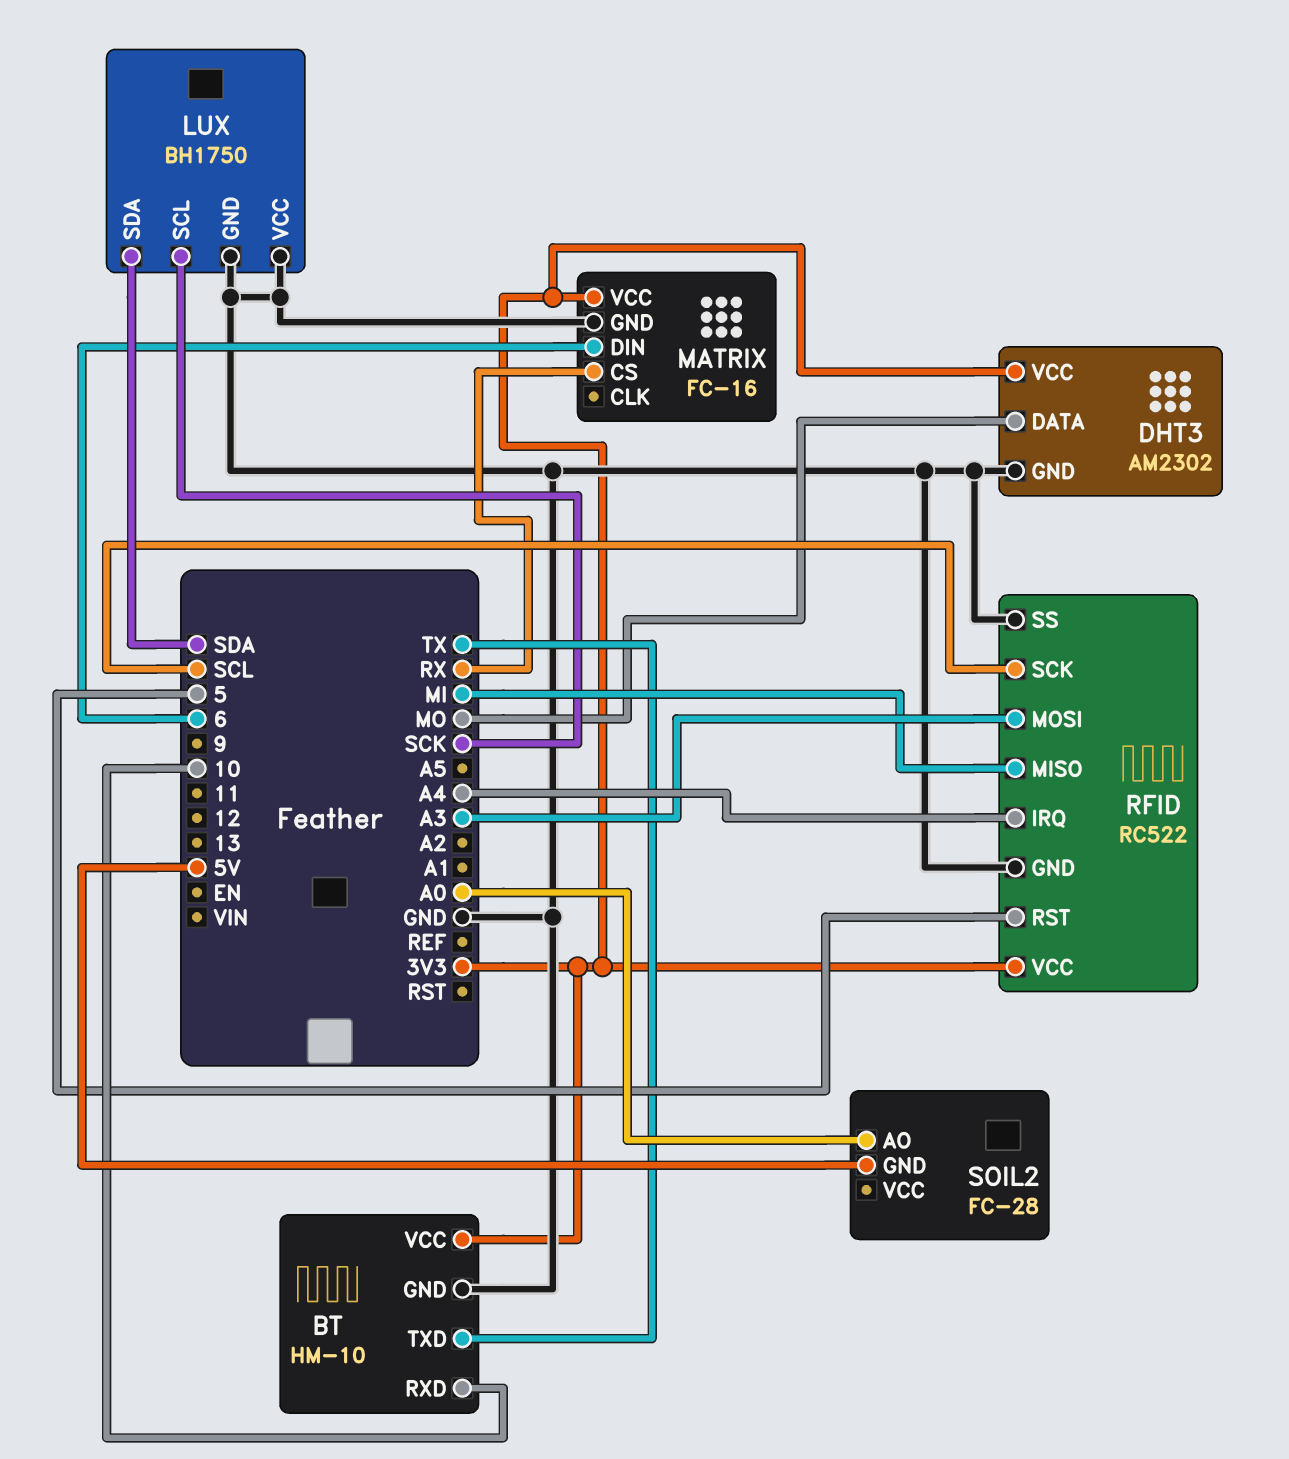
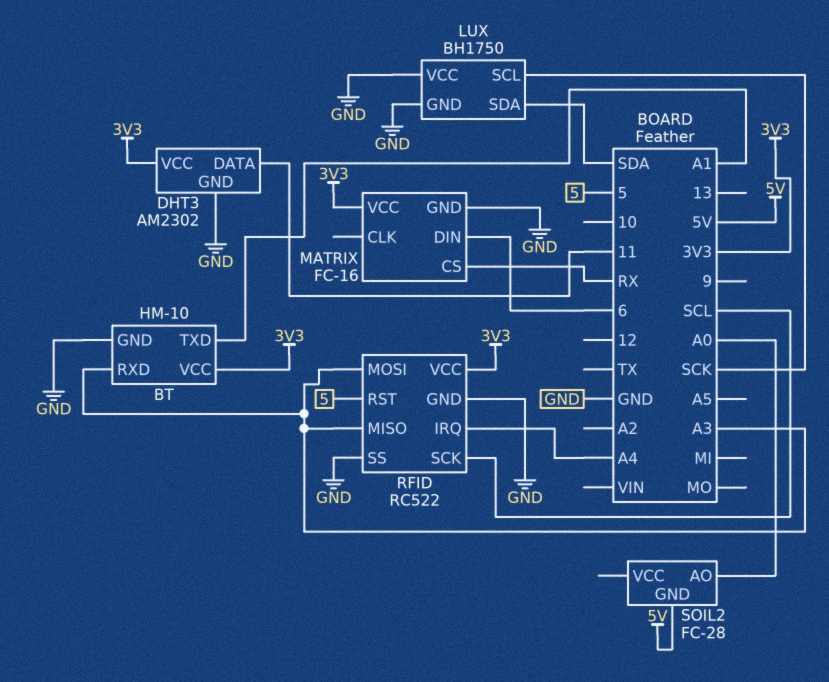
BT pin RXD: 10 -> A3
BT pin TXD: TX -> A1
DHT3 pin DATA: MO -> 11
RFID pin MISO: MI -> A3

